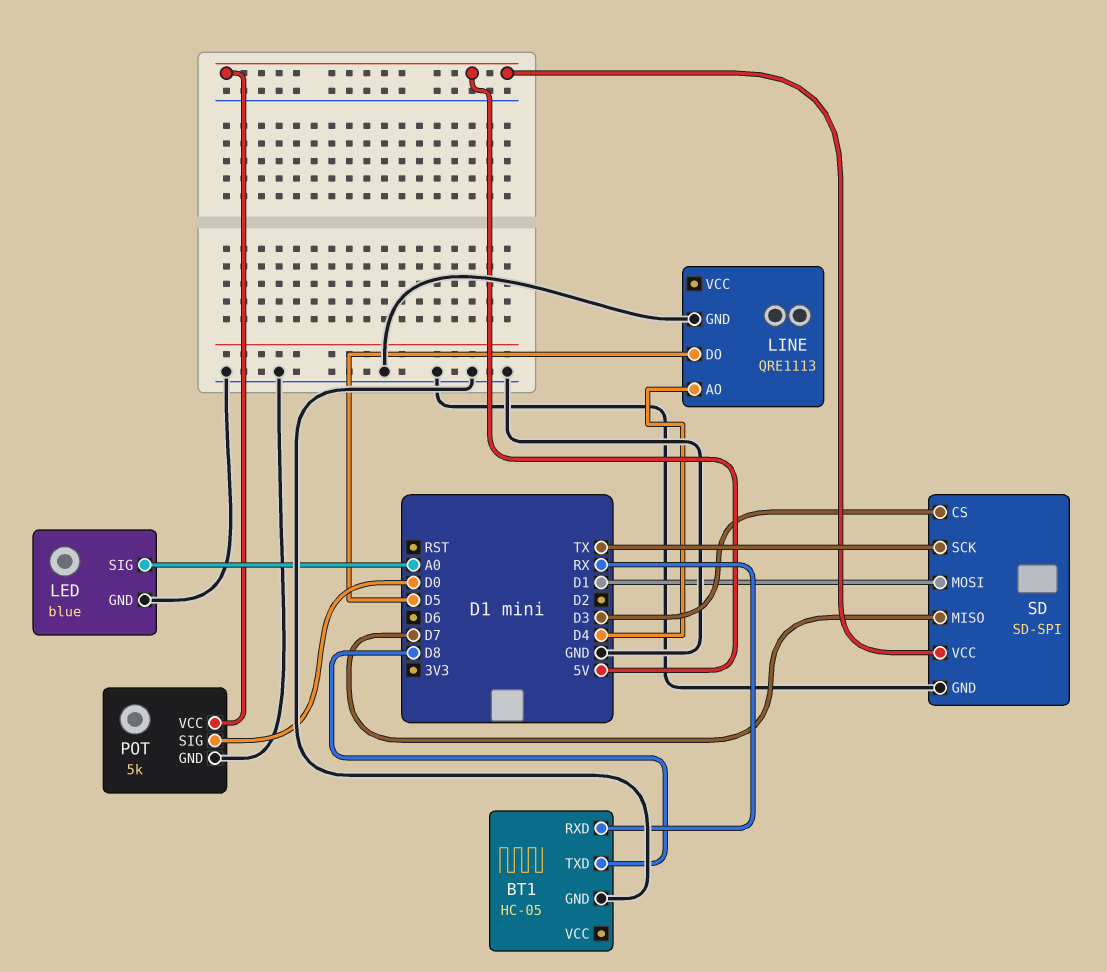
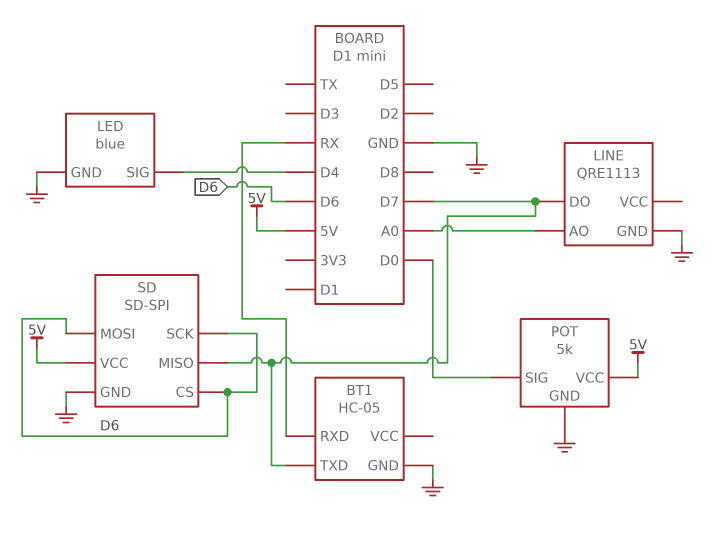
BT1 pin TXD: D8 -> D7
LED pin SIG: A0 -> D4
LINE pin AO: D4 -> A0
LINE pin DO: D5 -> D7
SD pin CS: D3 -> D6
SD pin MOSI: D1 -> D6
SD pin SCK: TX -> D6

